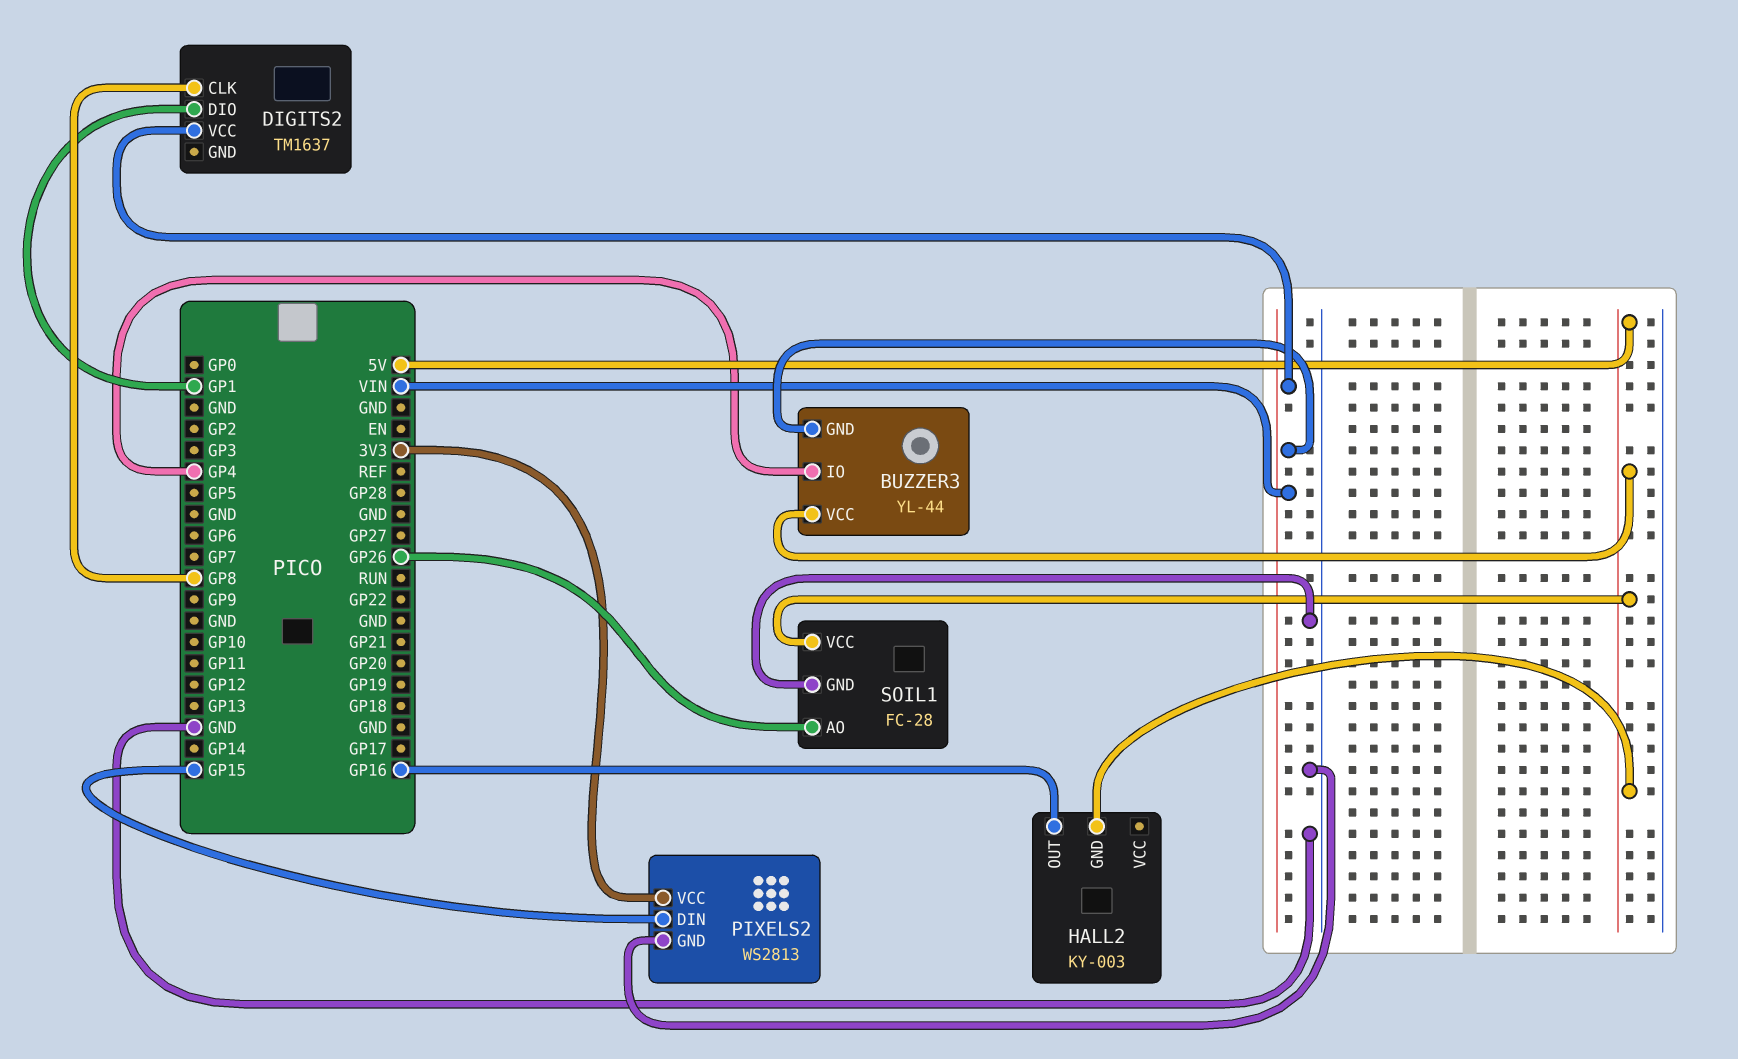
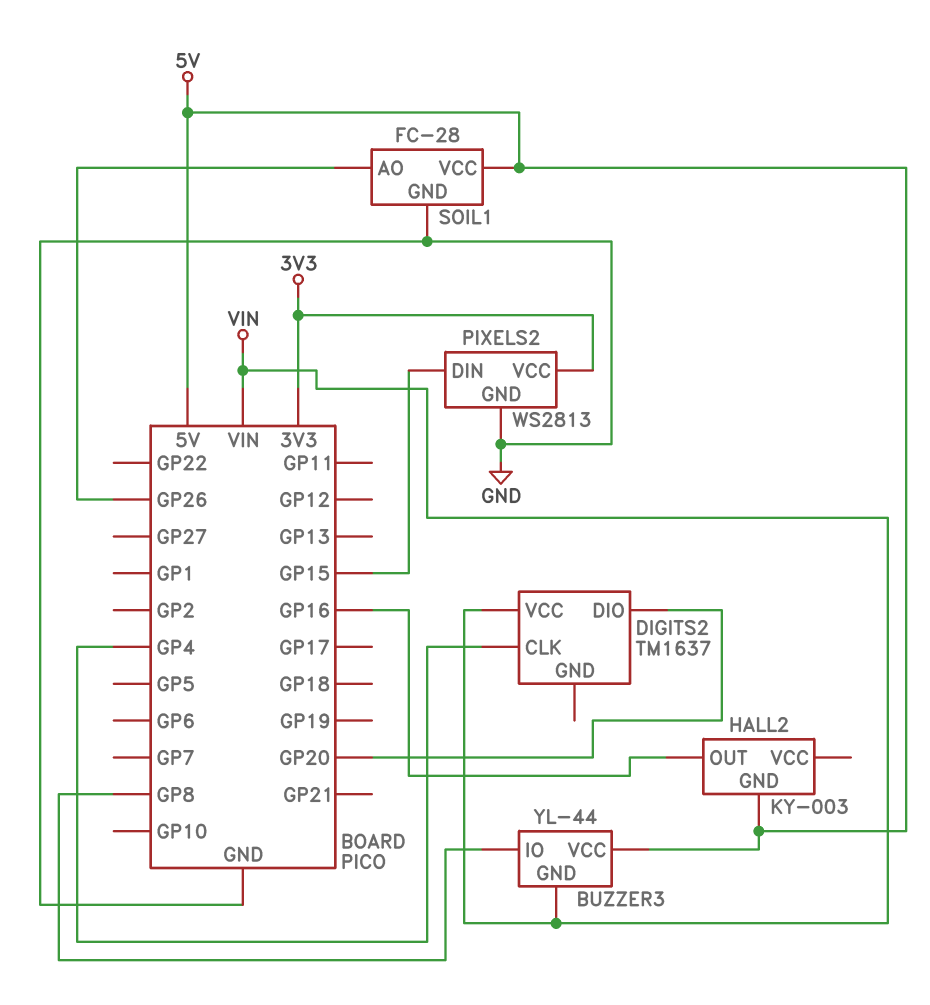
BUZZER3 pin IO: GP4 -> GP8
DIGITS2 pin CLK: GP8 -> GP4
DIGITS2 pin DIO: GP1 -> GP20

